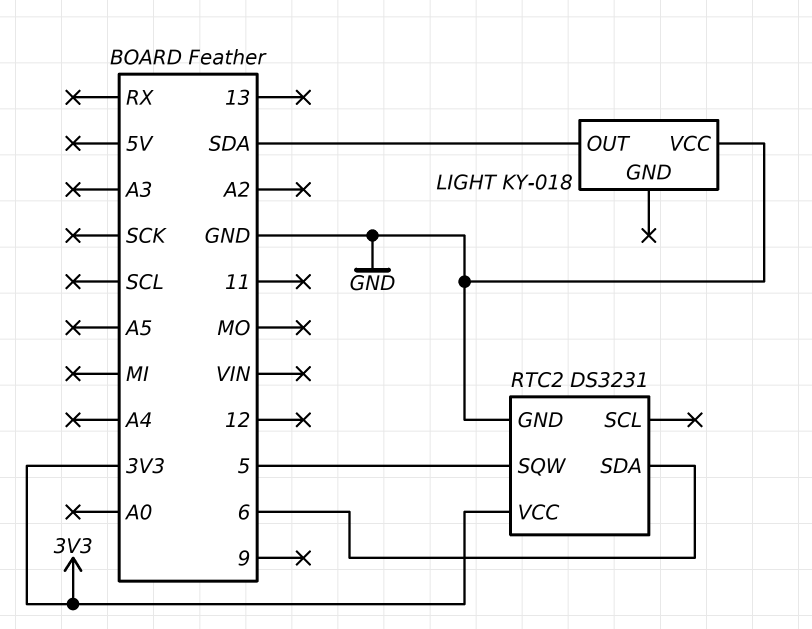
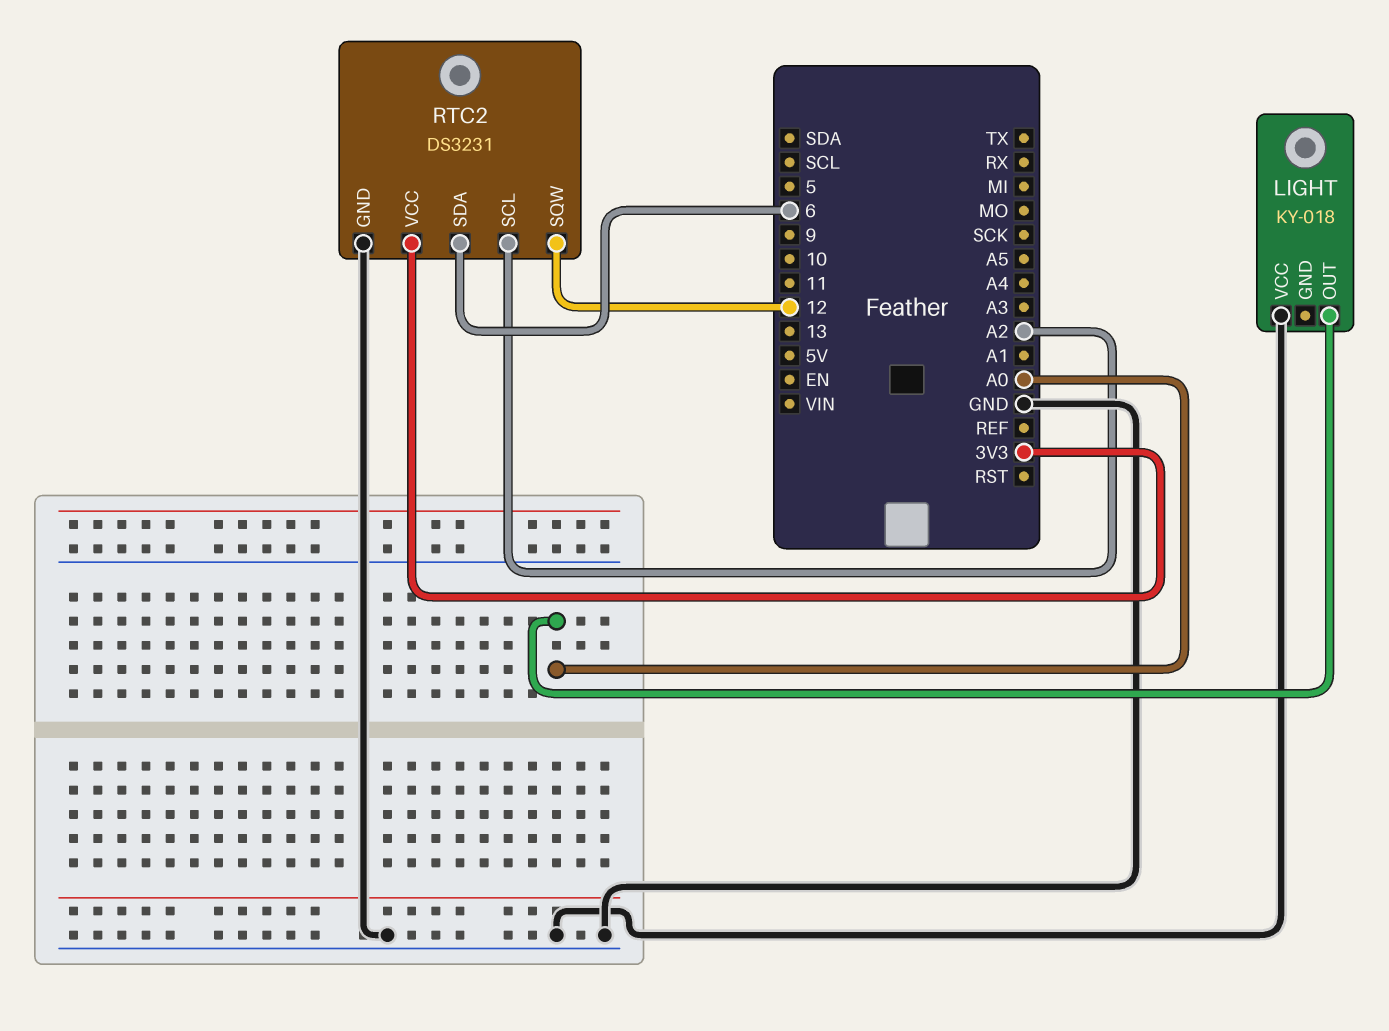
LIGHT pin OUT: SDA -> A0
RTC2 pin SCL: none -> A2
RTC2 pin SQW: 5 -> 12

